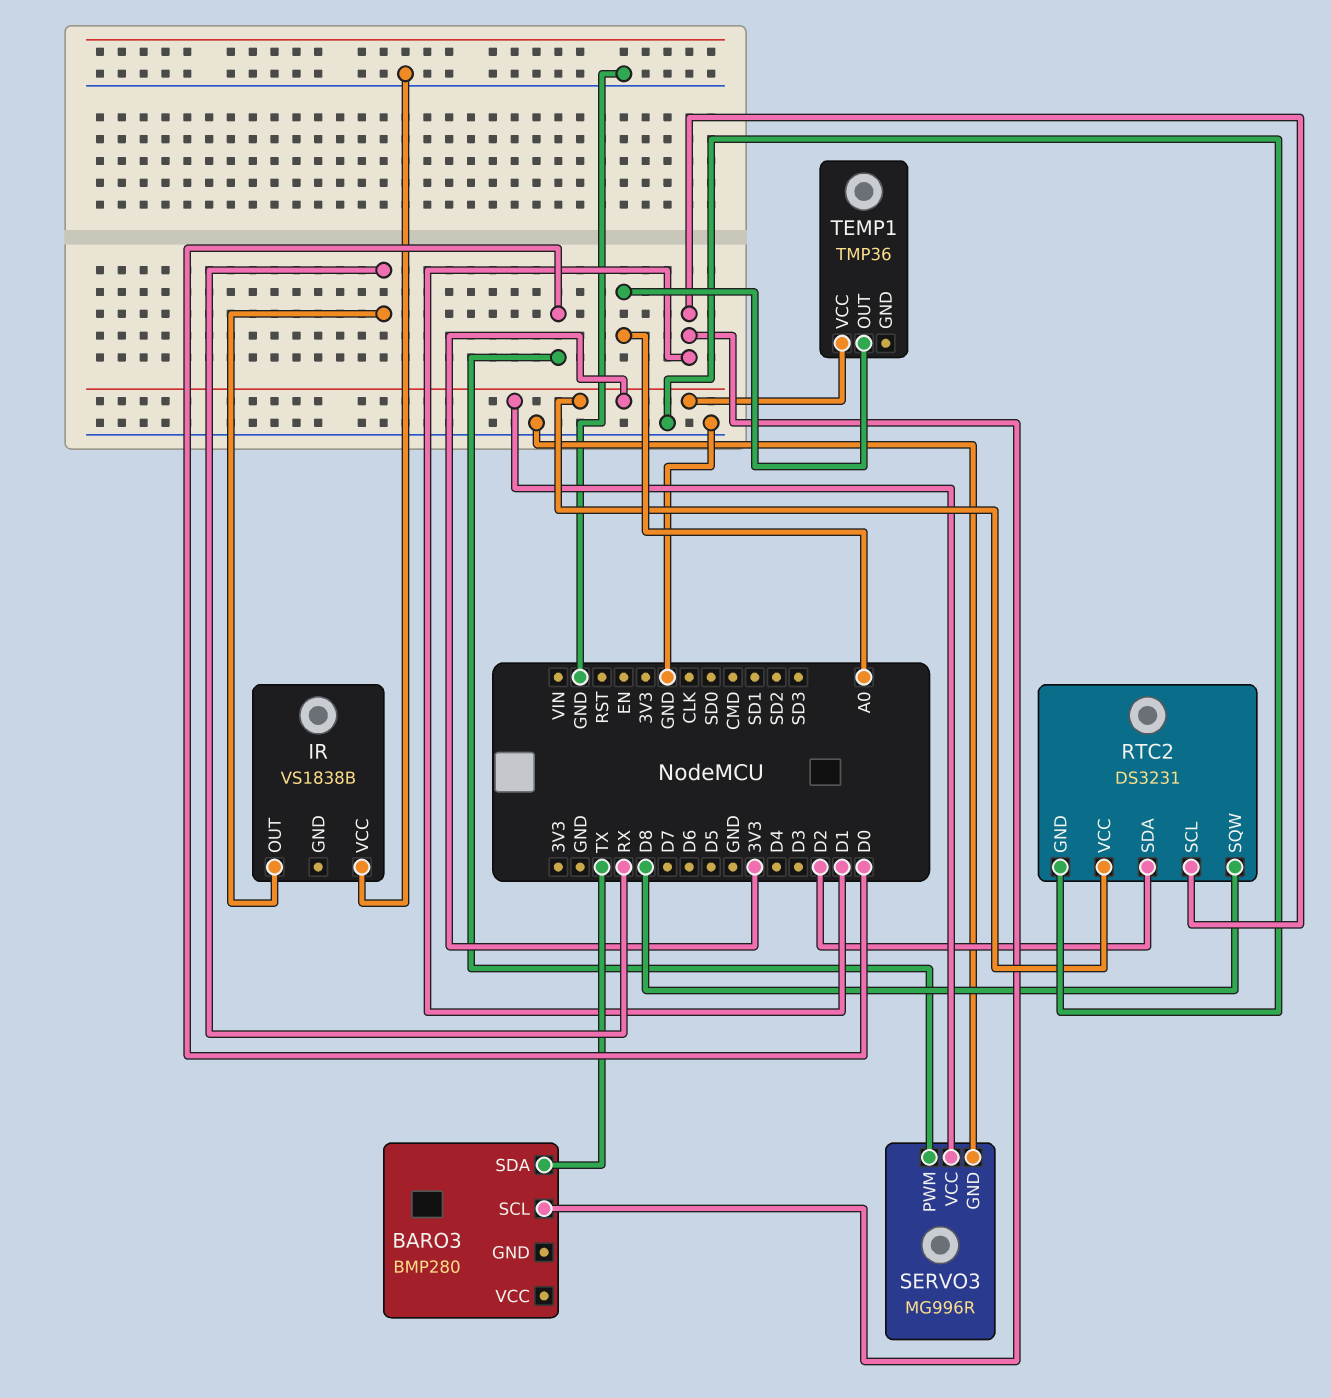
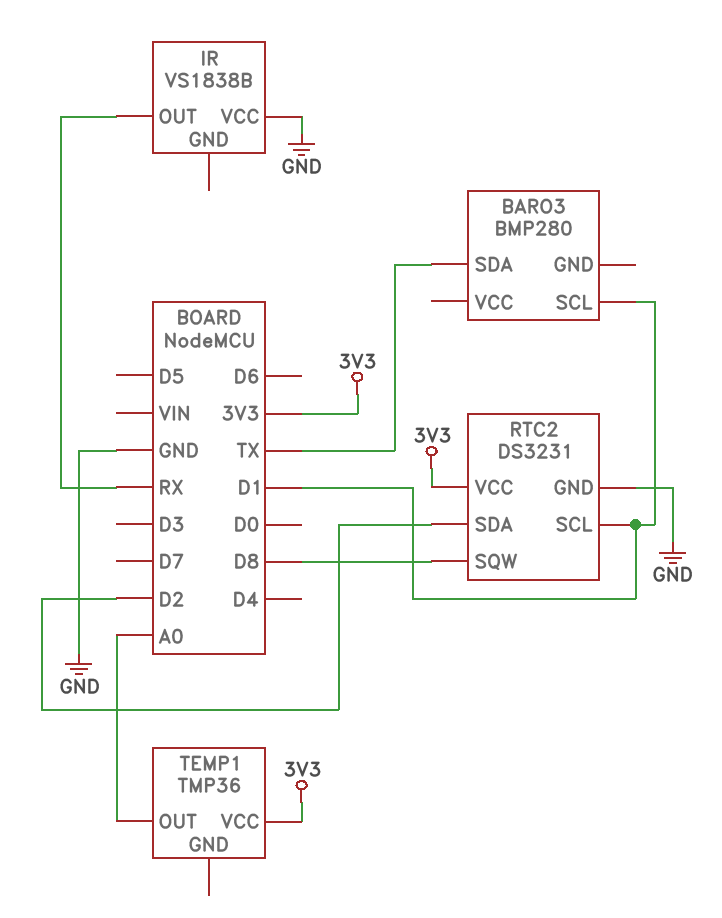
SERVO3: MG996R -> none
SERVO3 pin GND: GND -> none
SERVO3 pin PWM: D0 -> none
SERVO3 pin VCC: 3V3 -> none

